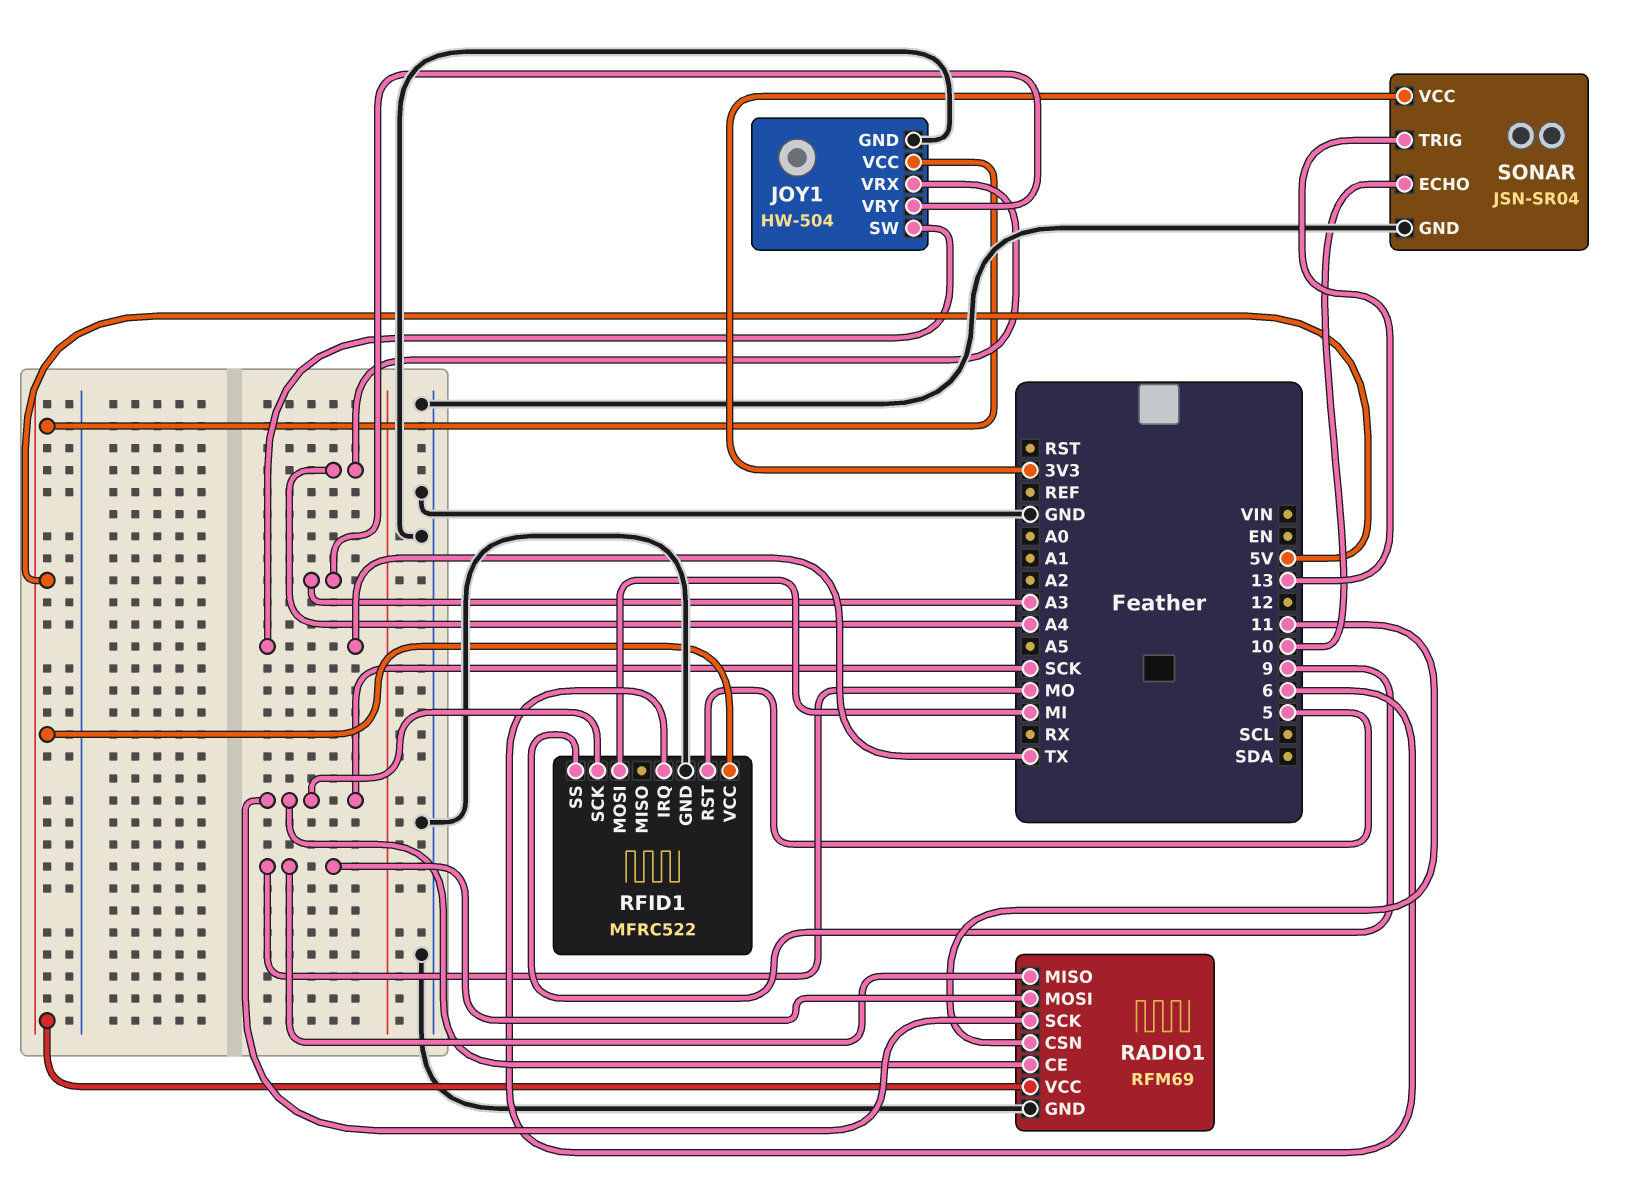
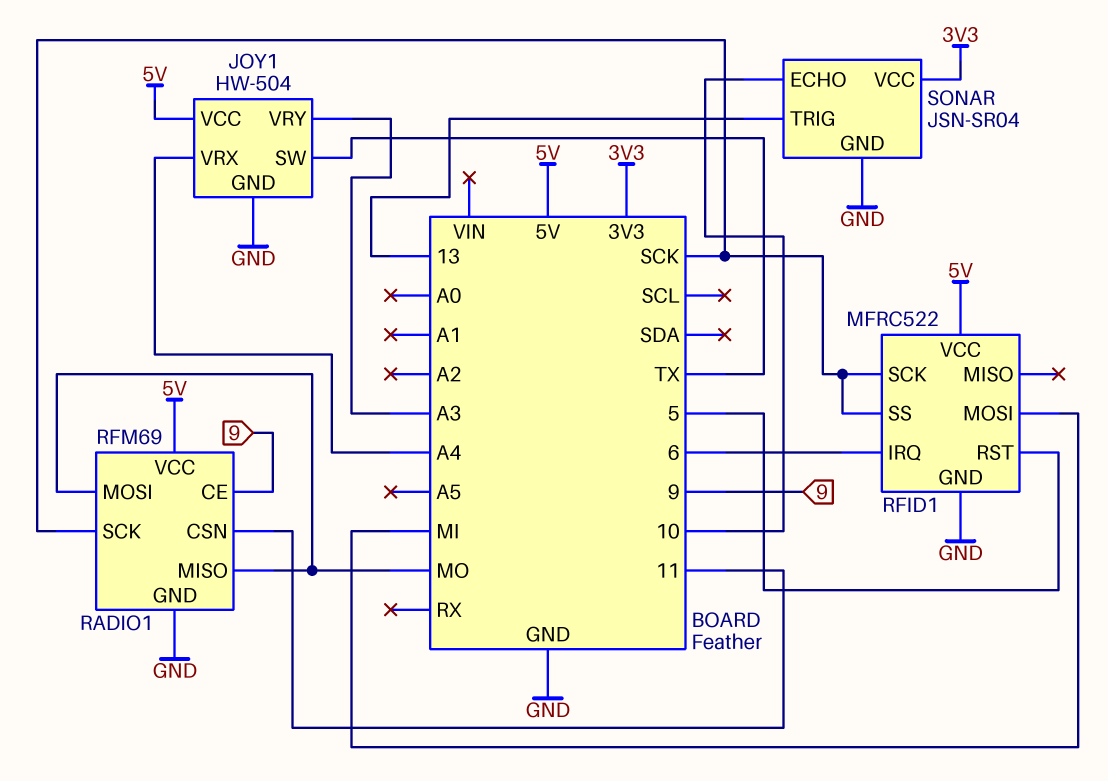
RADIO1 pin CE: SCK -> 9
RFID1 pin SS: 9 -> SCK

